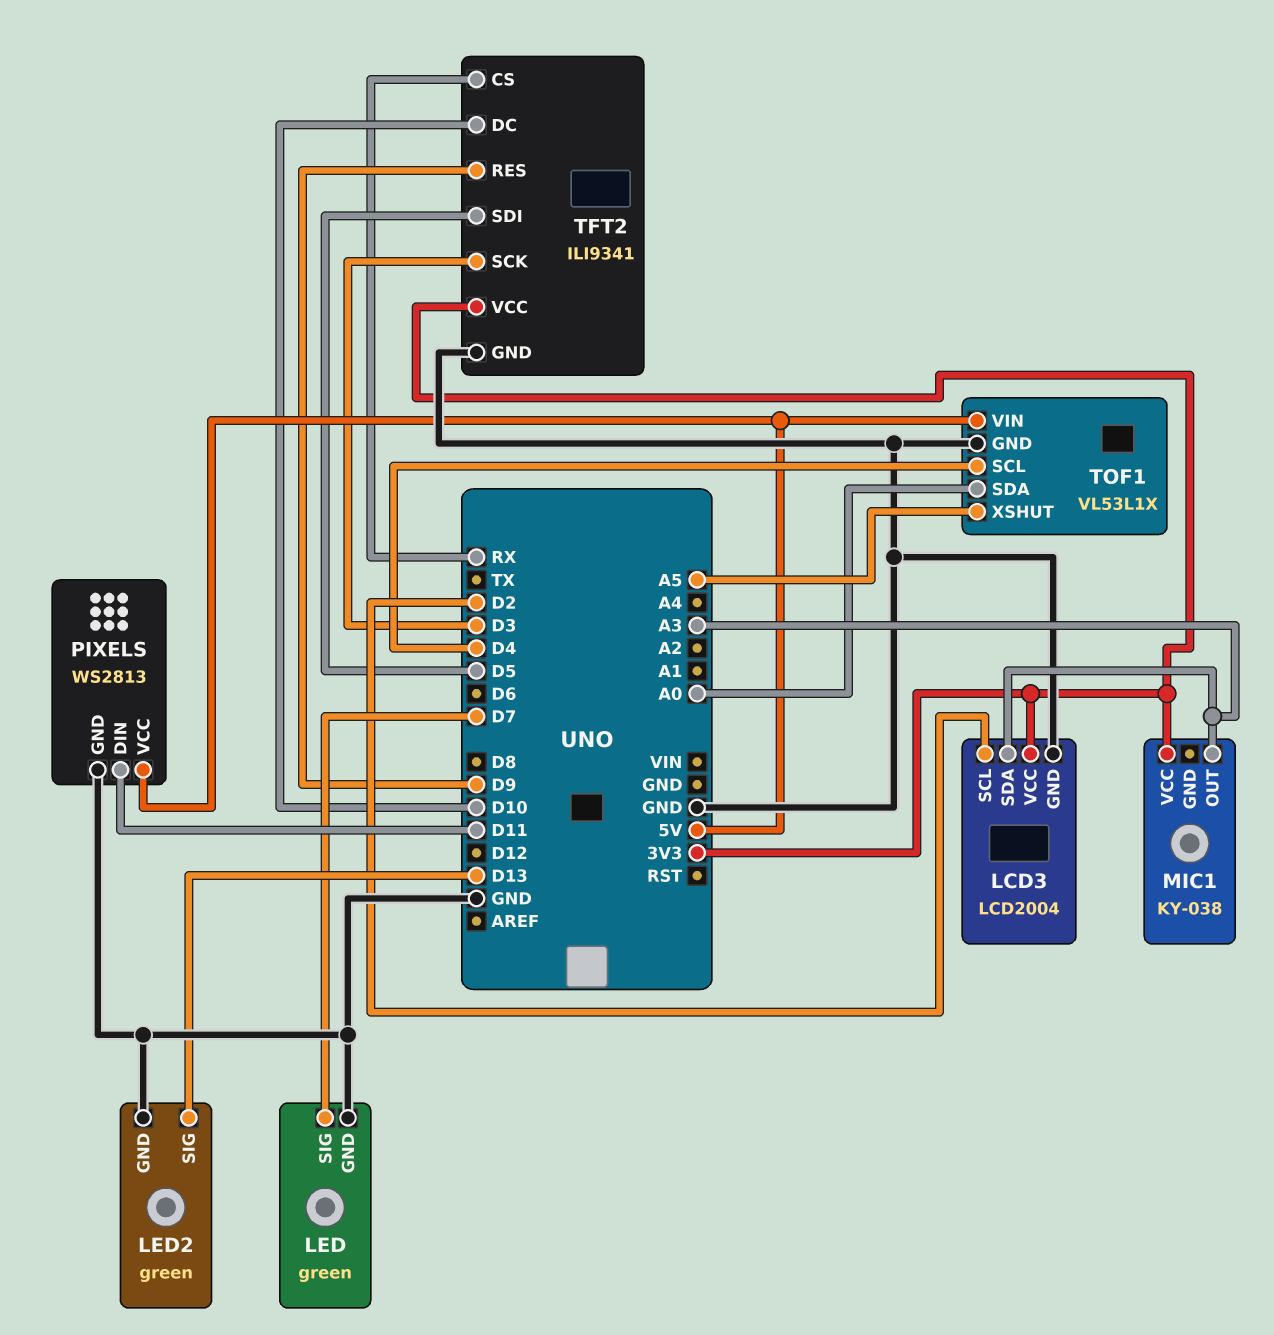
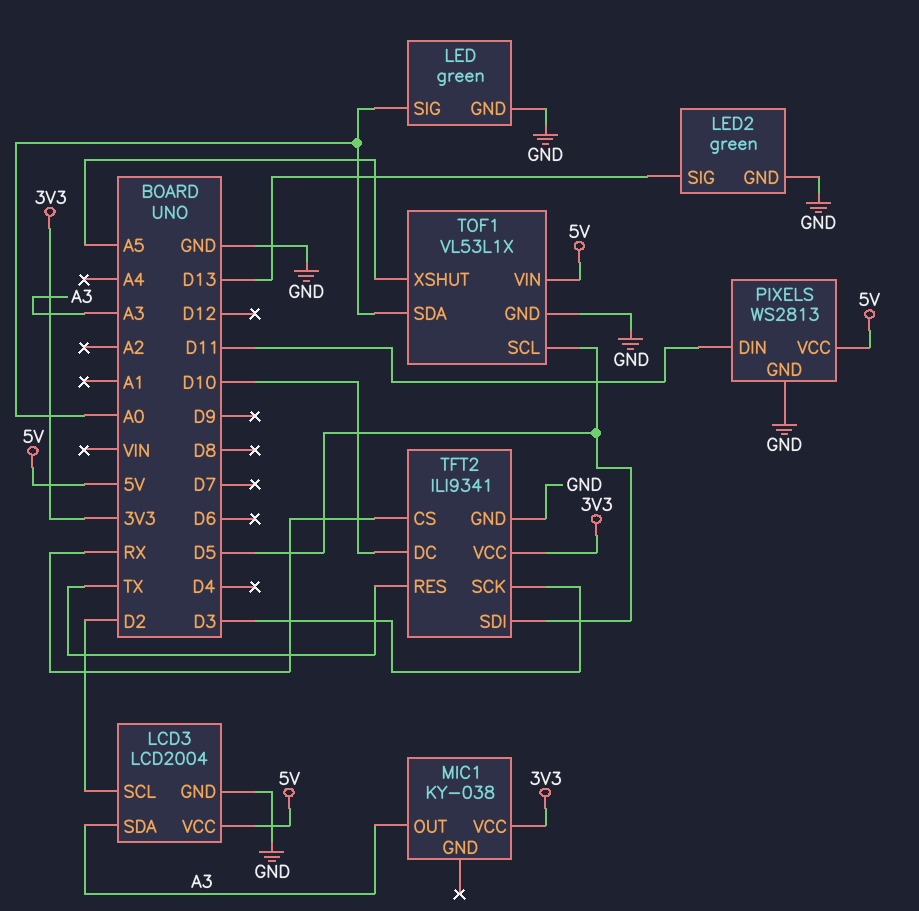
LCD3 pin VCC: 3V3 -> 5V
LED pin SIG: D7 -> A0
TFT2 pin RES: D9 -> TX
TOF1 pin SCL: D4 -> D5

